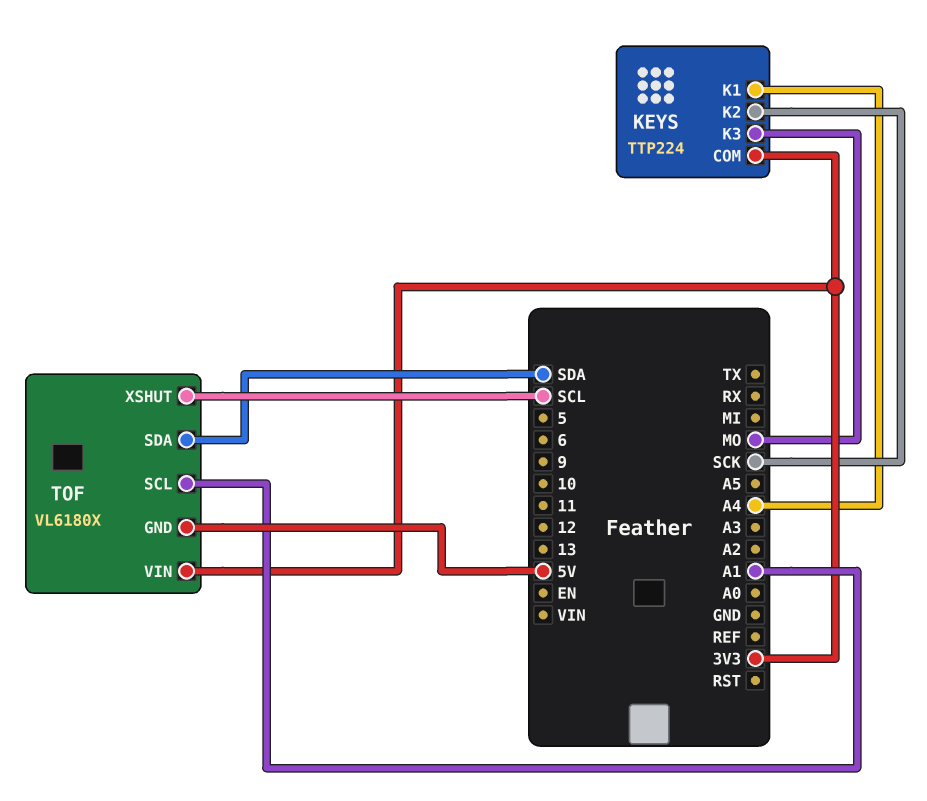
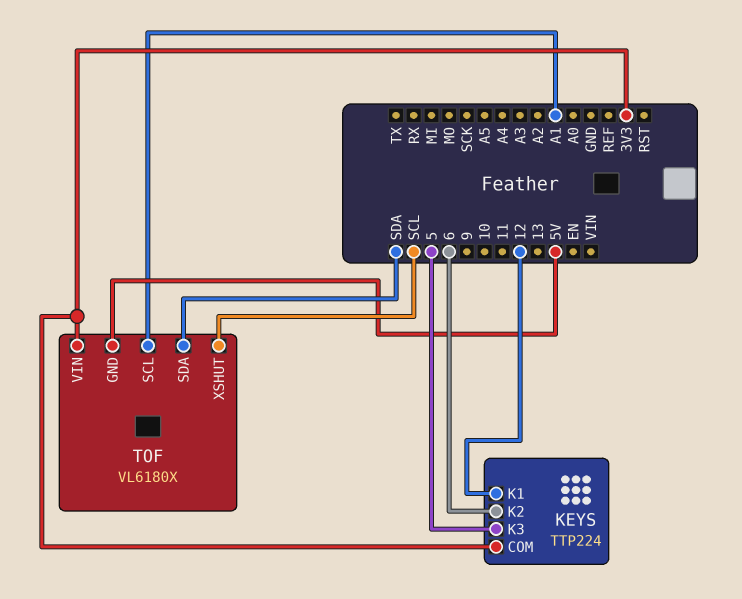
KEYS pin K1: A4 -> 12
KEYS pin K2: SCK -> 6
KEYS pin K3: MO -> 5

